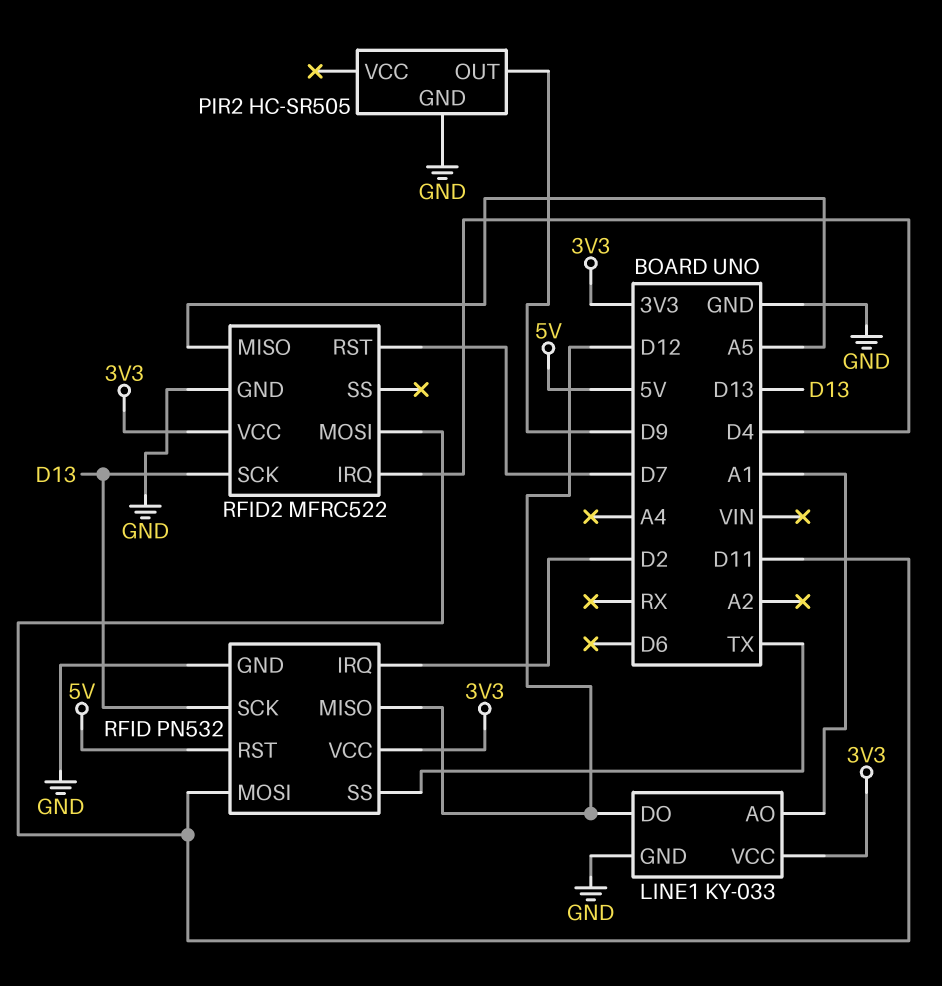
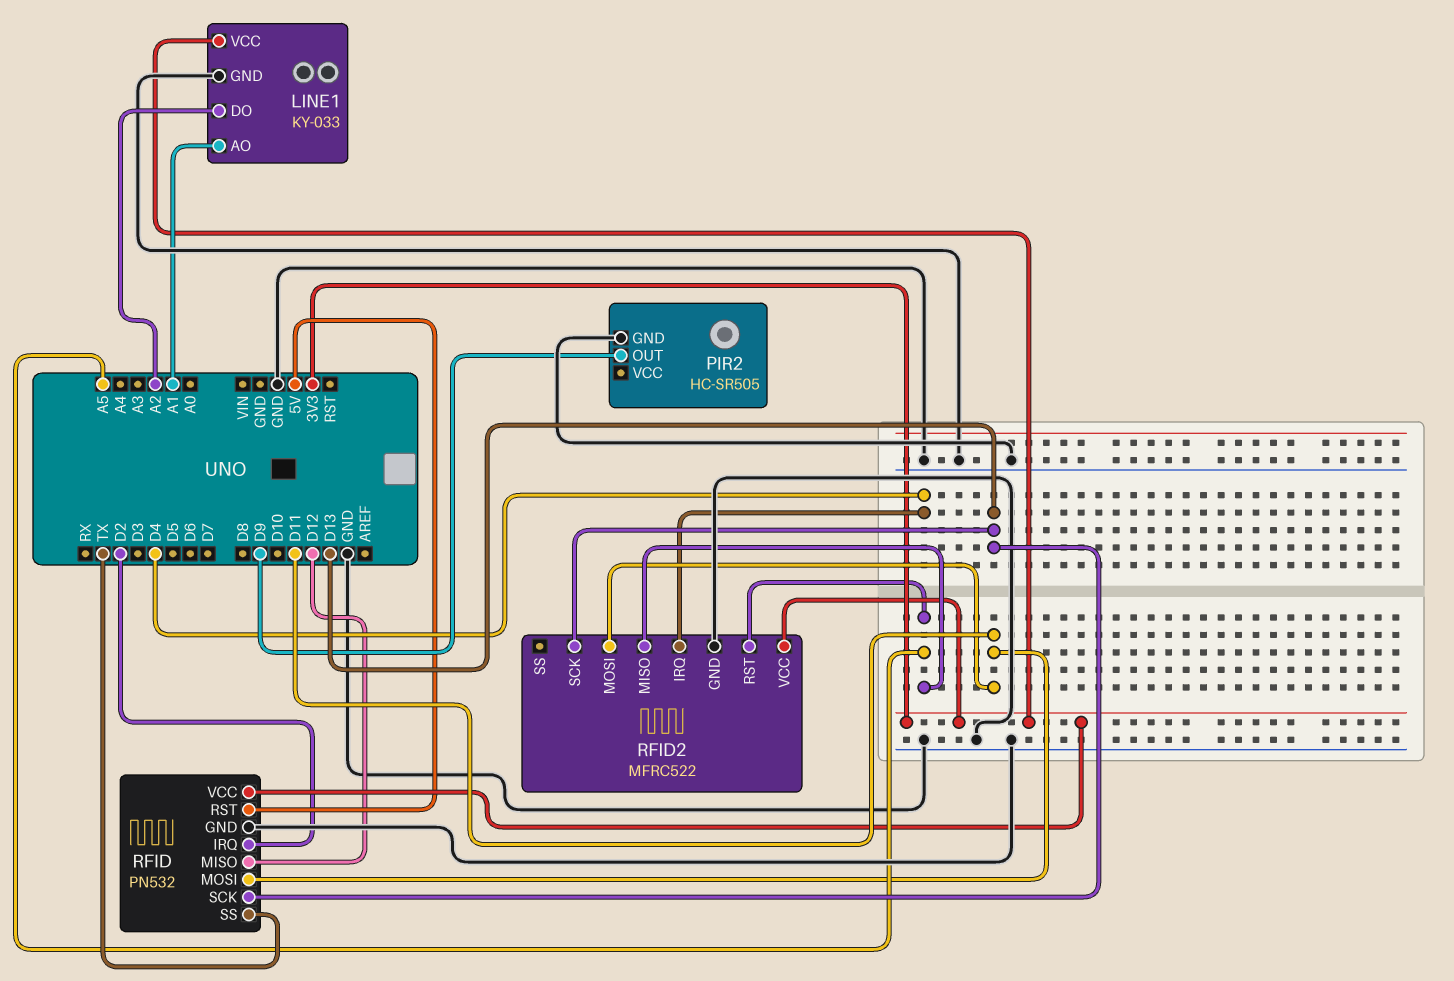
LINE1 pin DO: D12 -> A2
RFID2 pin RST: D7 -> A5

